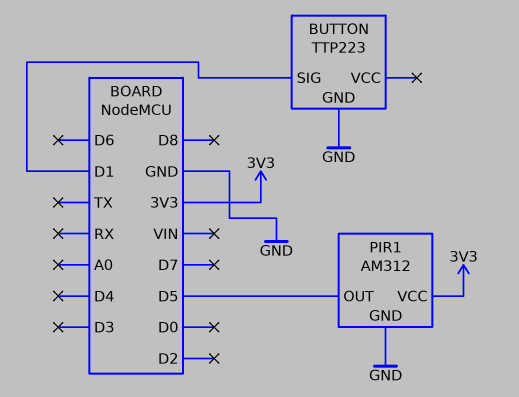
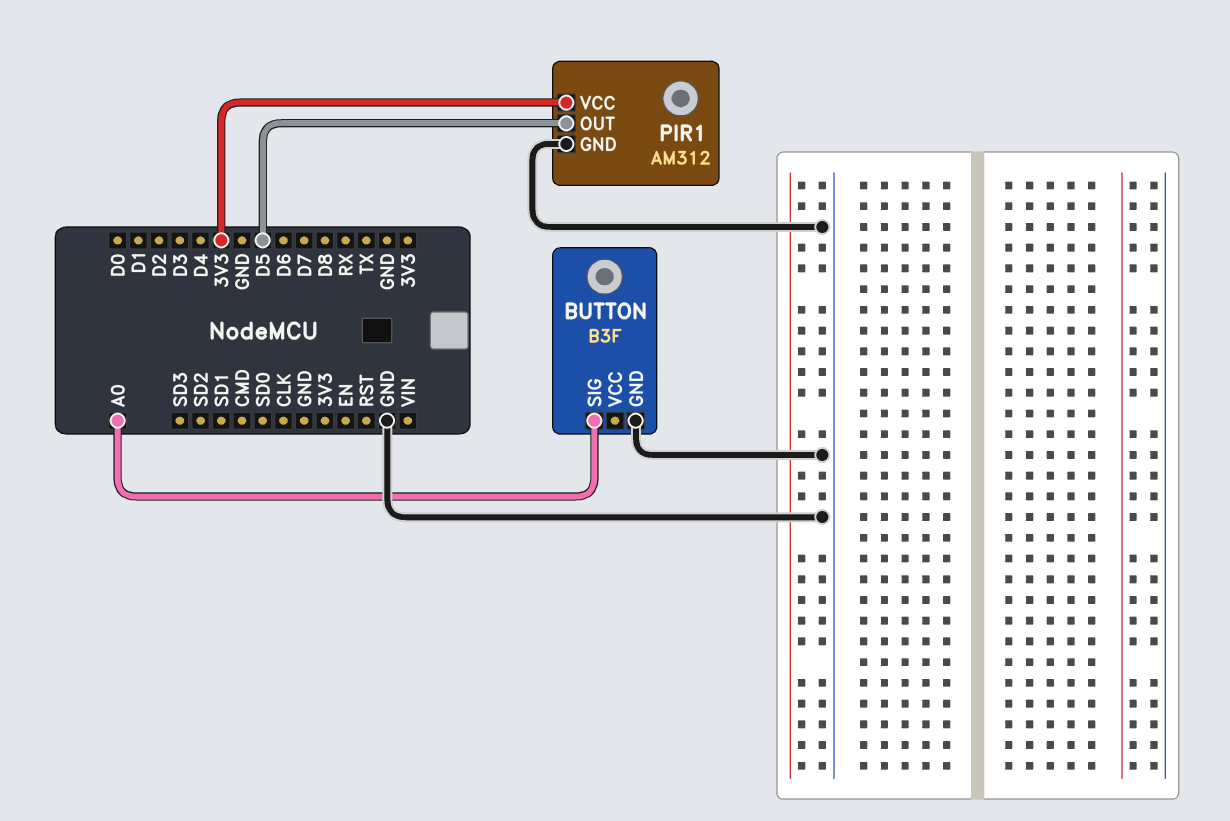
BUTTON: TTP223 -> B3F
BUTTON pin SIG: D1 -> A0

